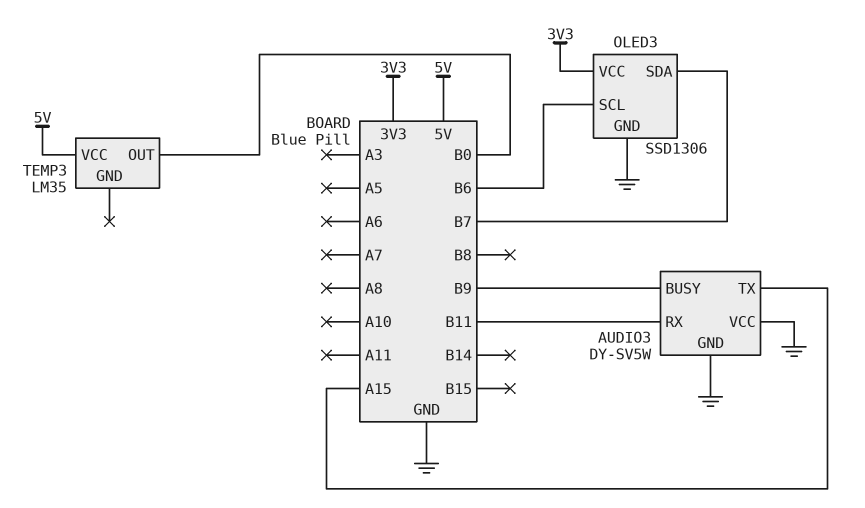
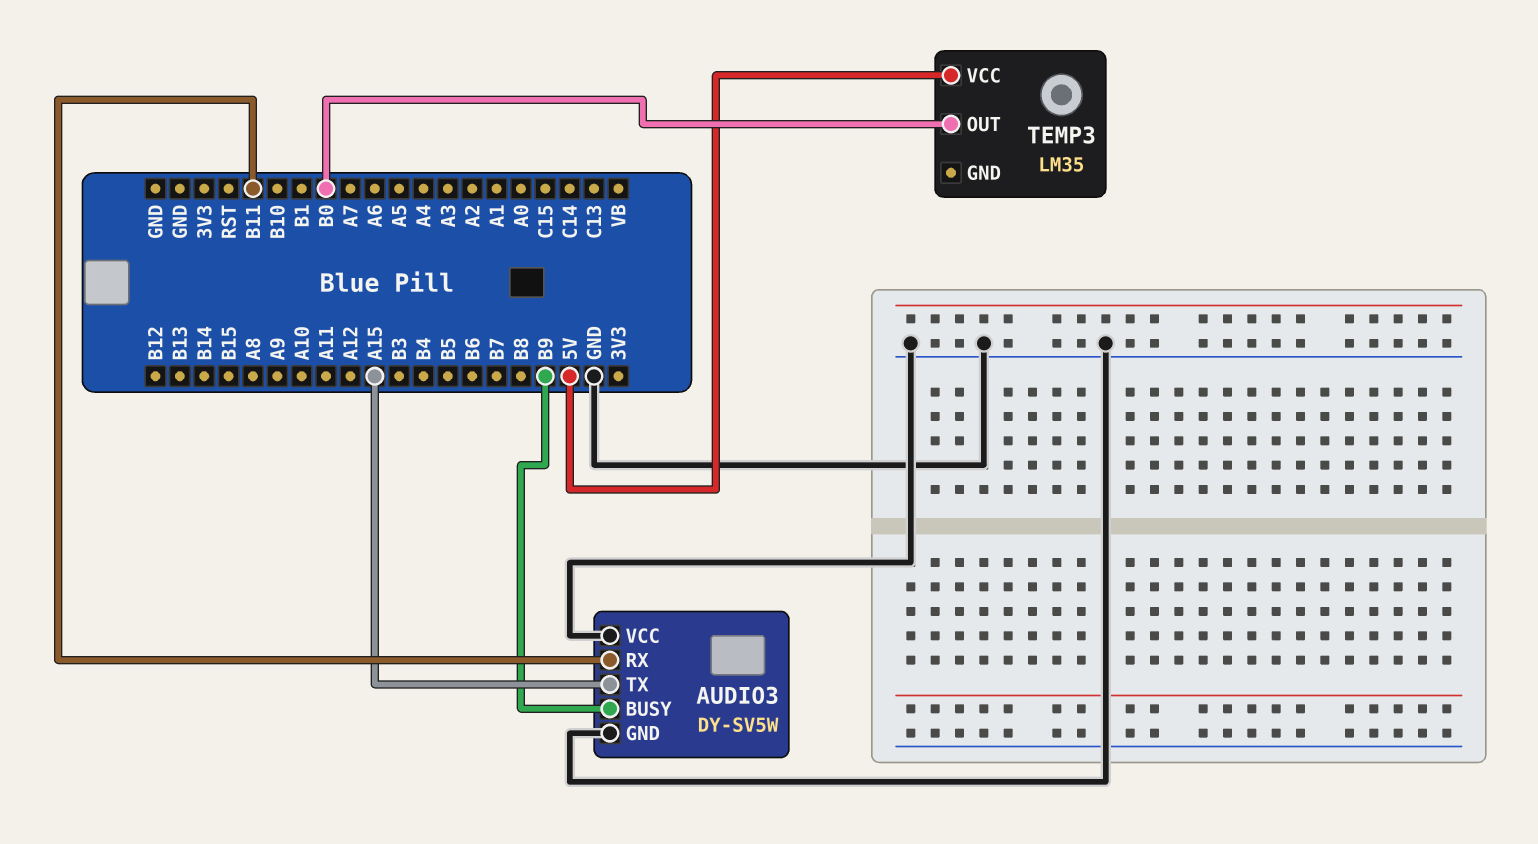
OLED3: SSD1306 -> none
OLED3 pin GND: GND -> none
OLED3 pin SCL: B6 -> none
OLED3 pin SDA: B7 -> none
OLED3 pin VCC: 3V3 -> none

